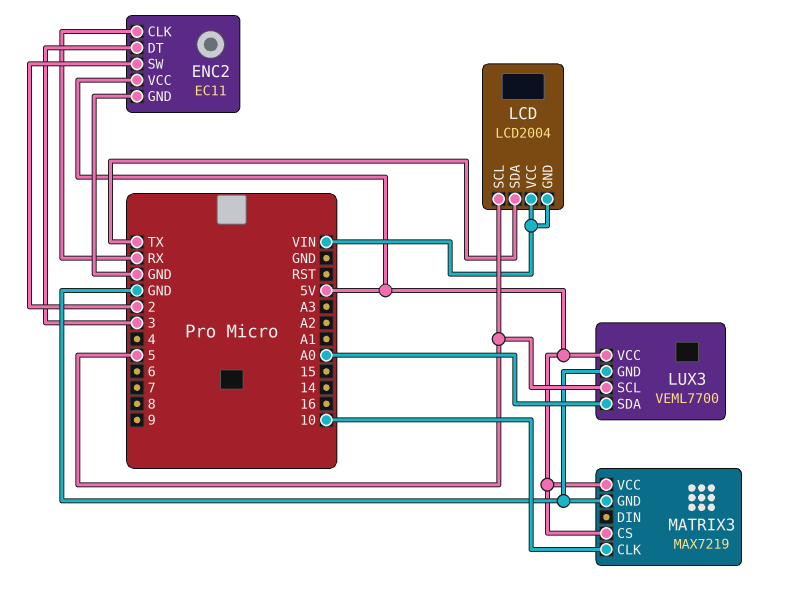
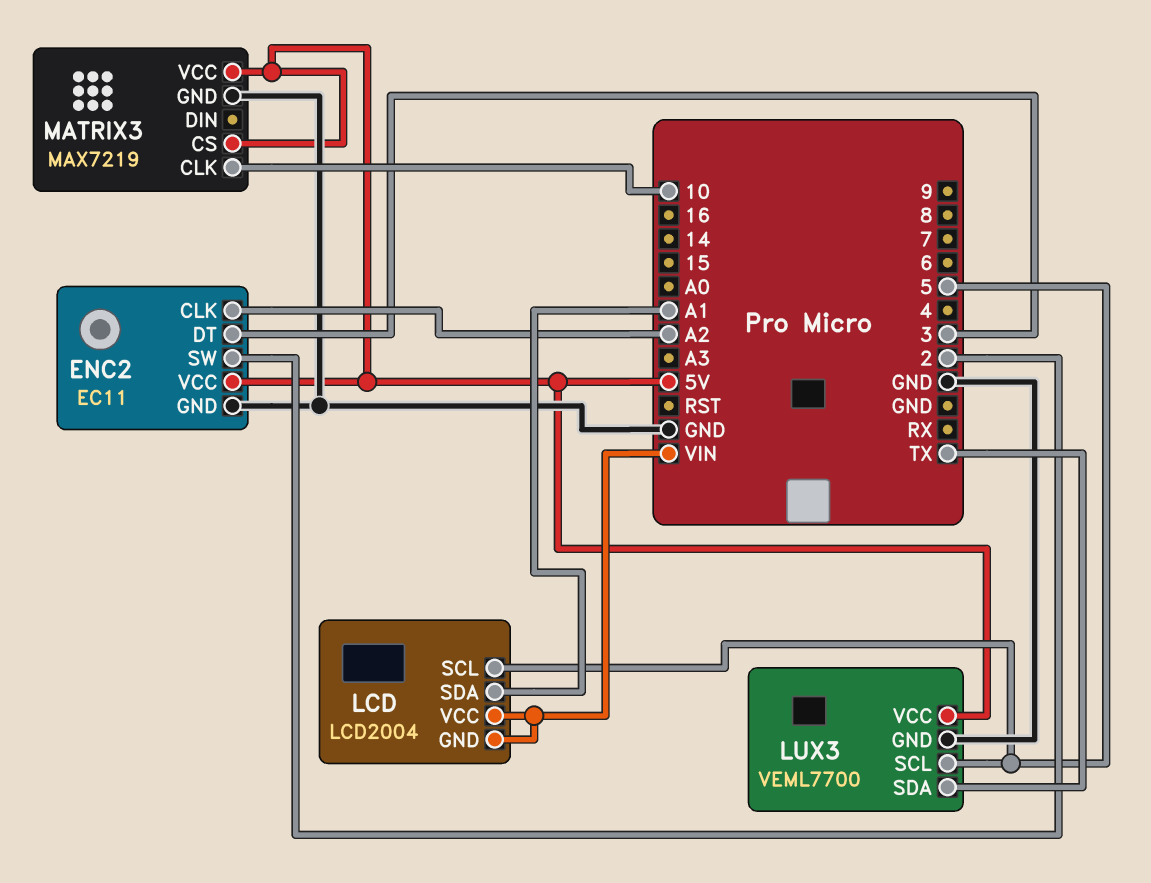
ENC2 pin CLK: RX -> A2
LCD pin SDA: TX -> A1
LUX3 pin SDA: A0 -> TX

